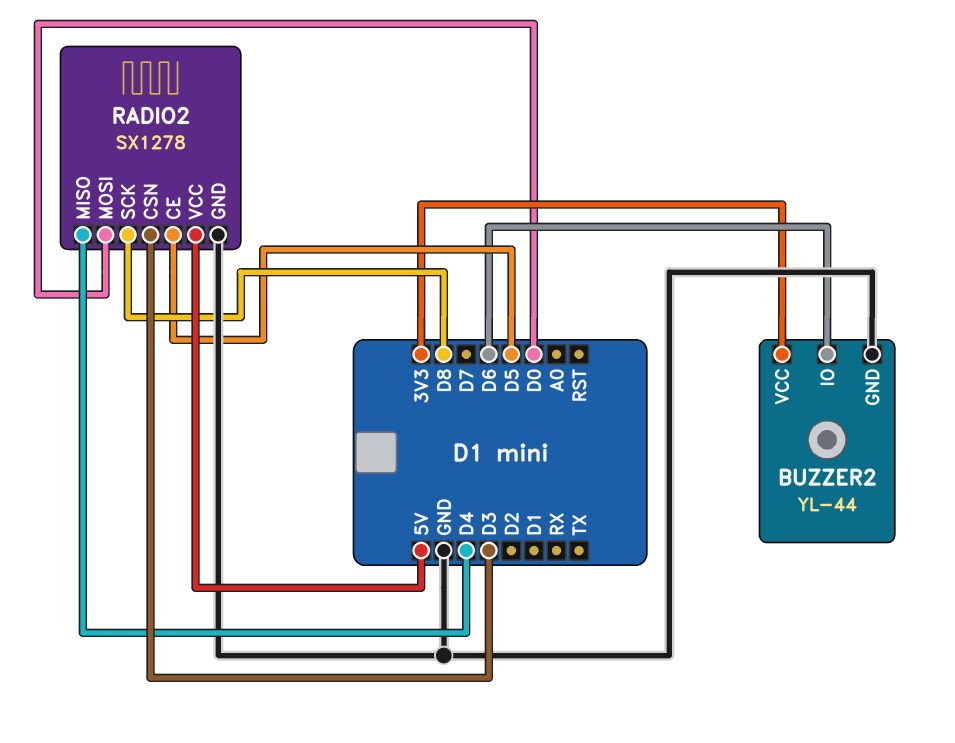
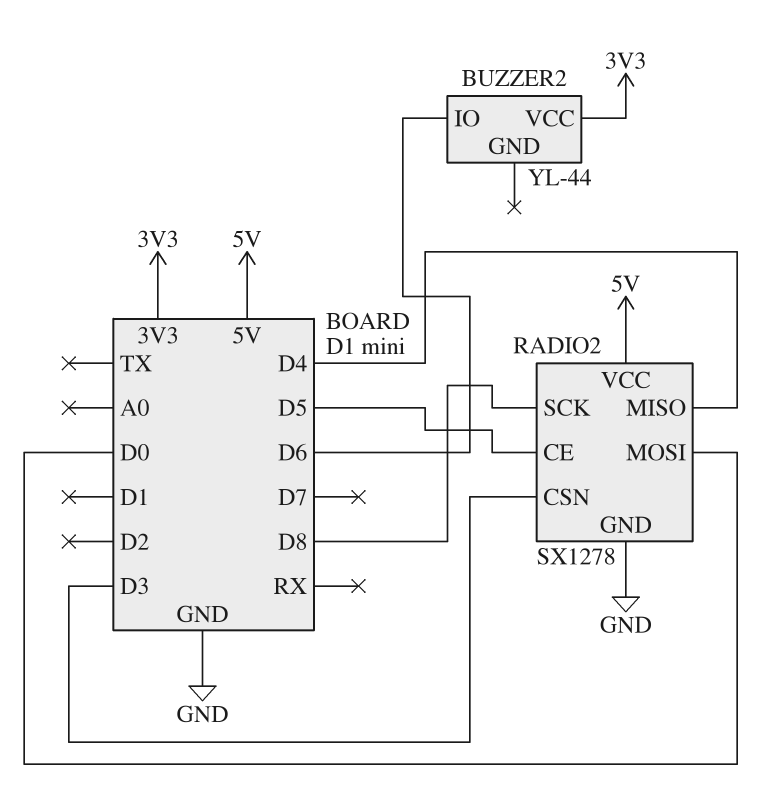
BUZZER2 pin GND: GND -> none

